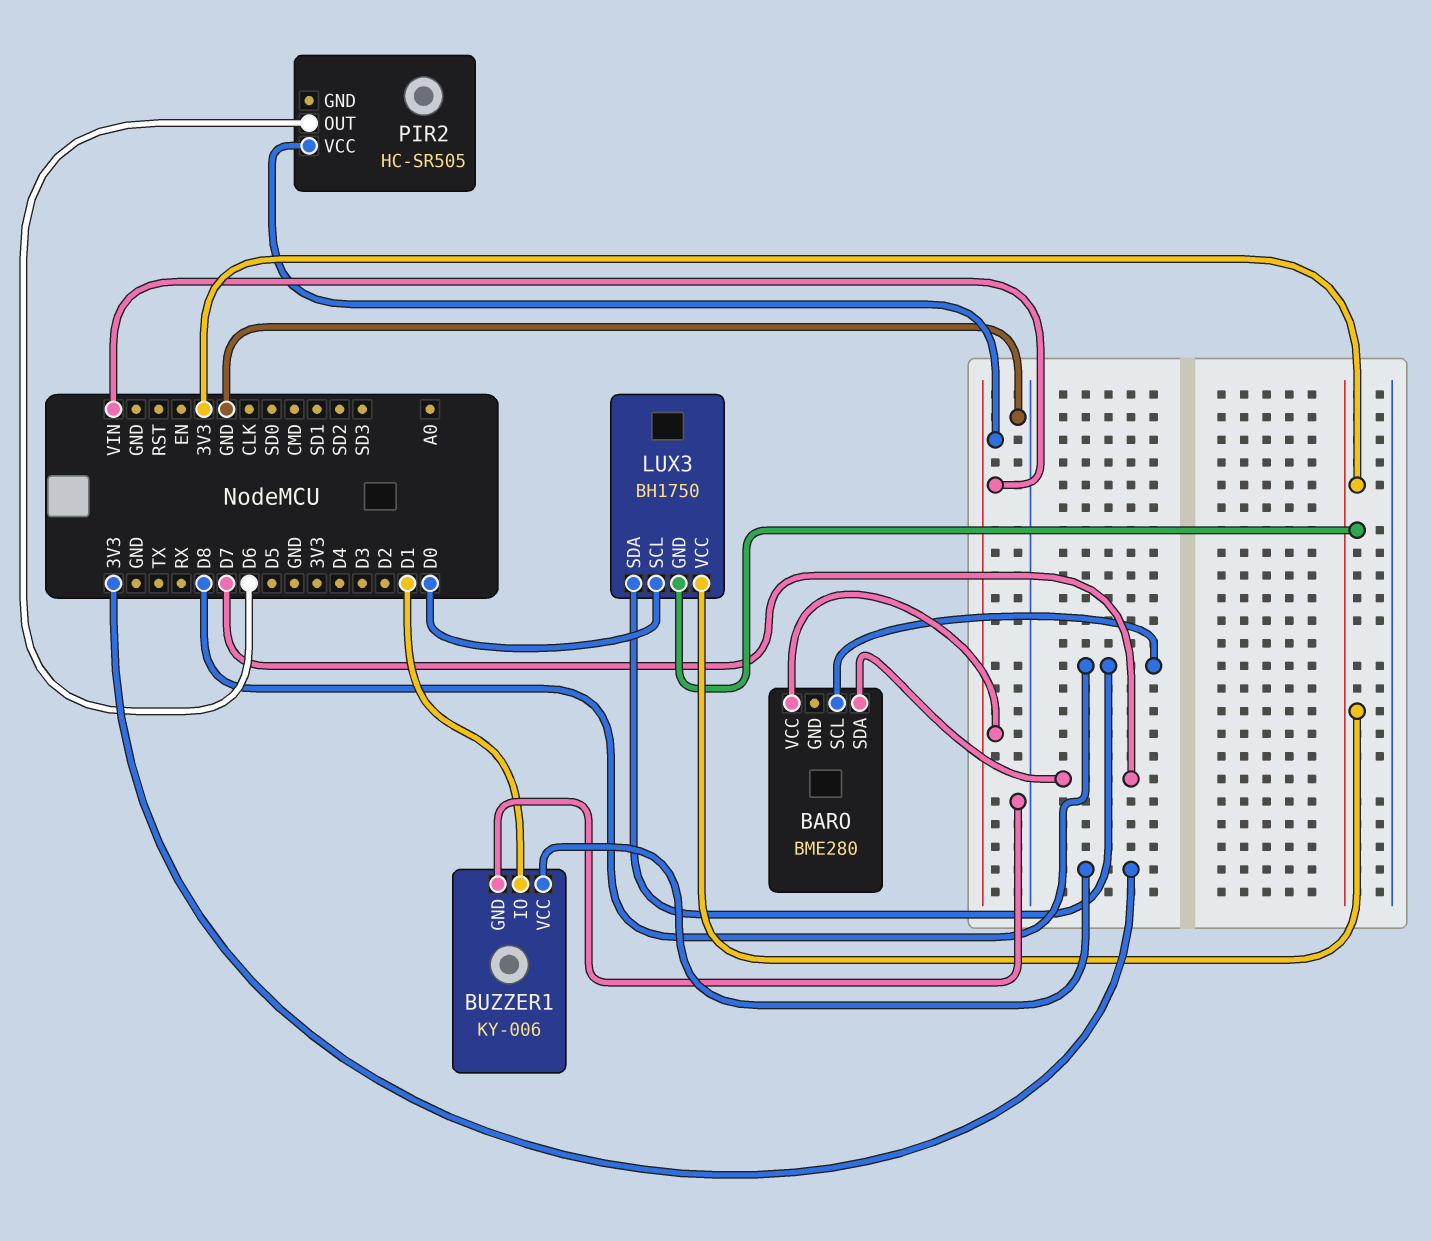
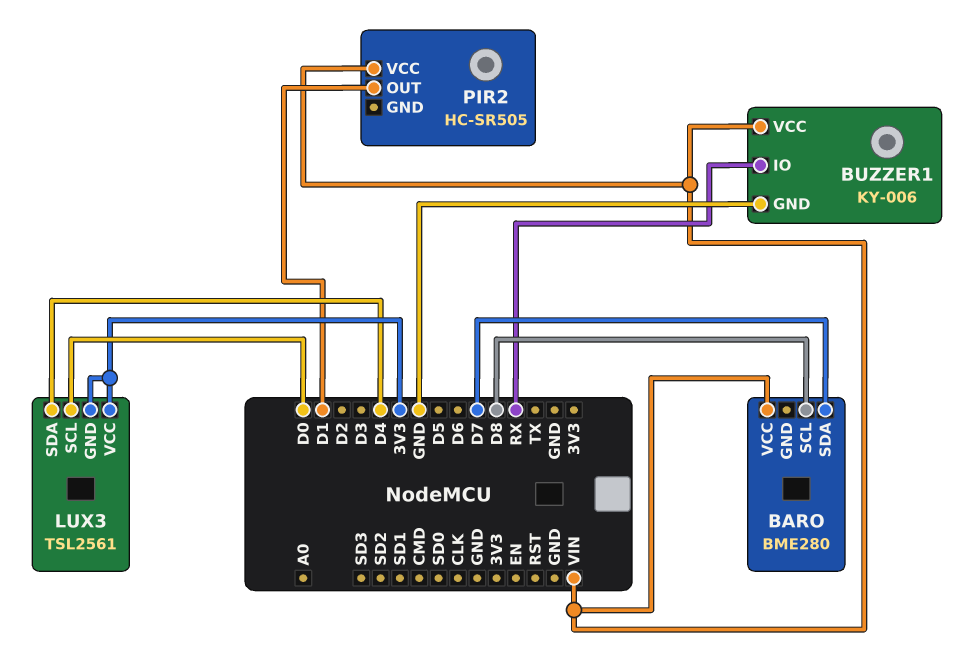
BUZZER1 pin IO: D1 -> RX
BUZZER1 pin VCC: 3V3 -> VIN
LUX3: BH1750 -> TSL2561
LUX3 pin SDA: D8 -> D4
PIR2 pin OUT: D6 -> D1

